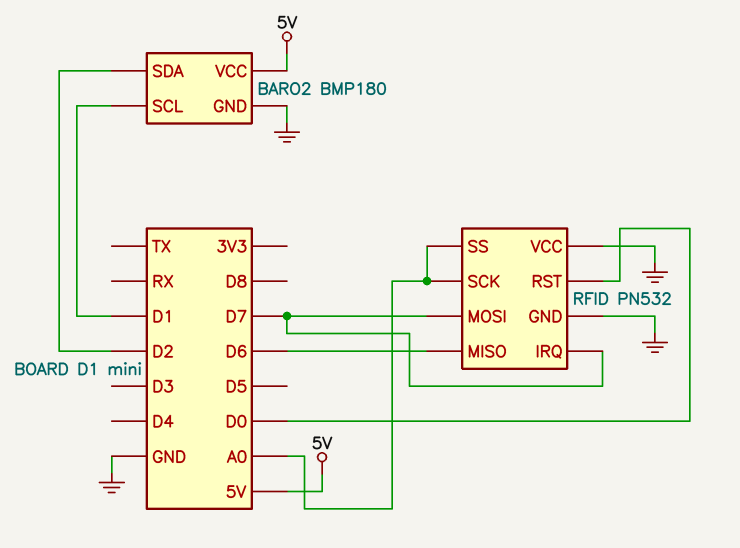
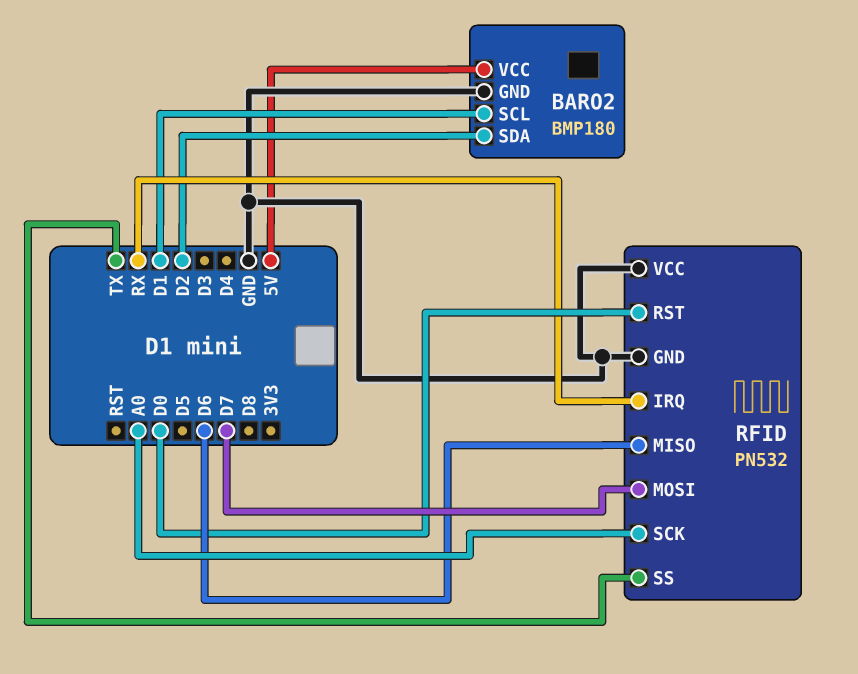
RFID pin IRQ: D7 -> RX
RFID pin SS: A0 -> TX

